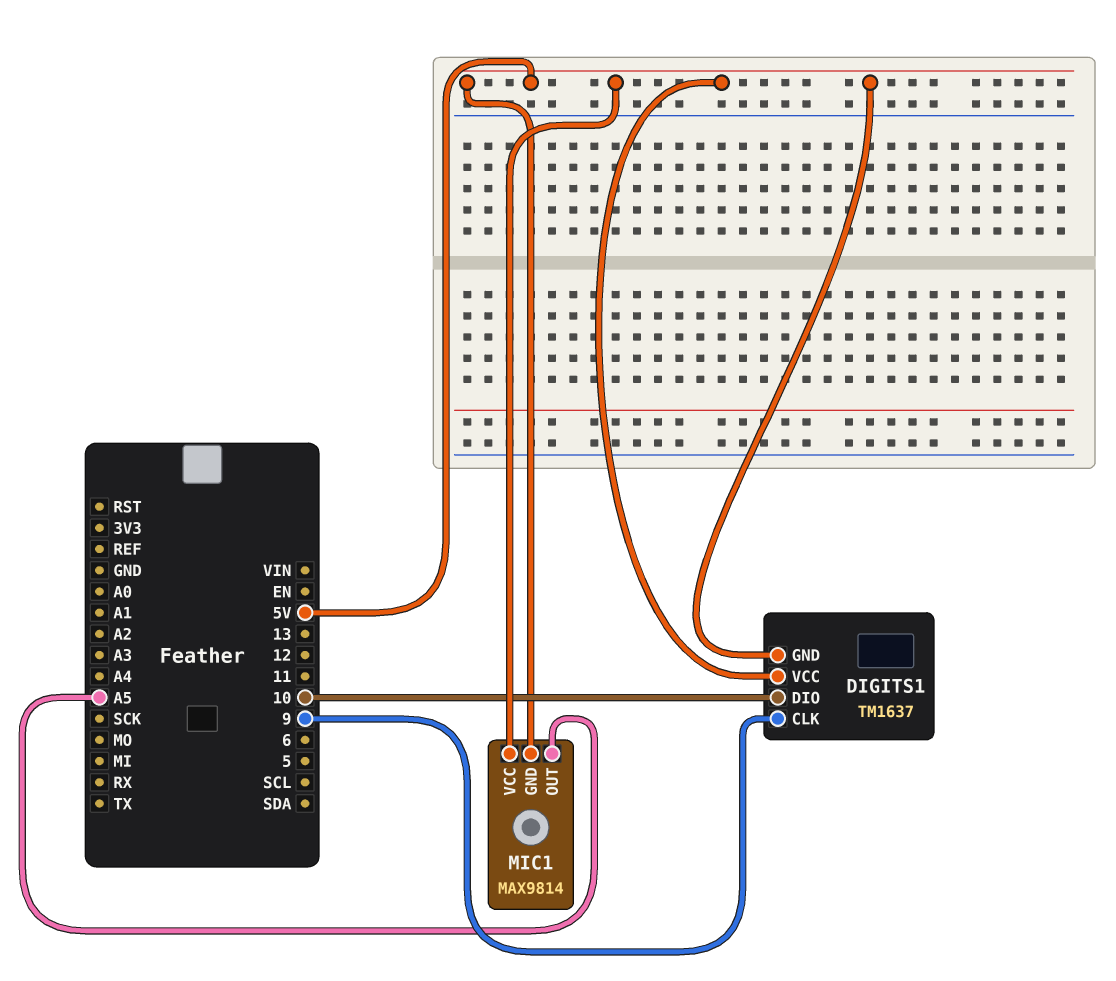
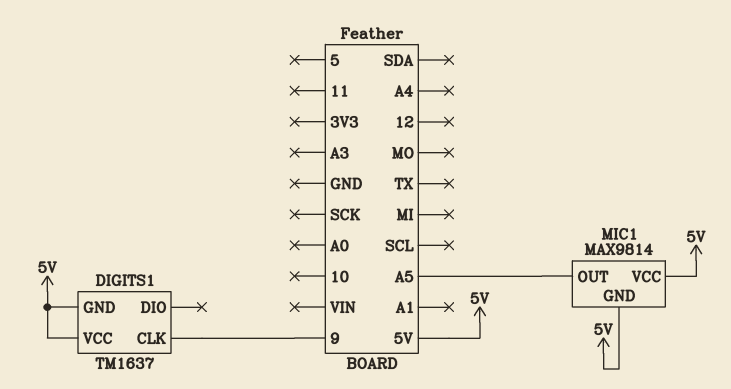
DIGITS1 pin DIO: 10 -> none

